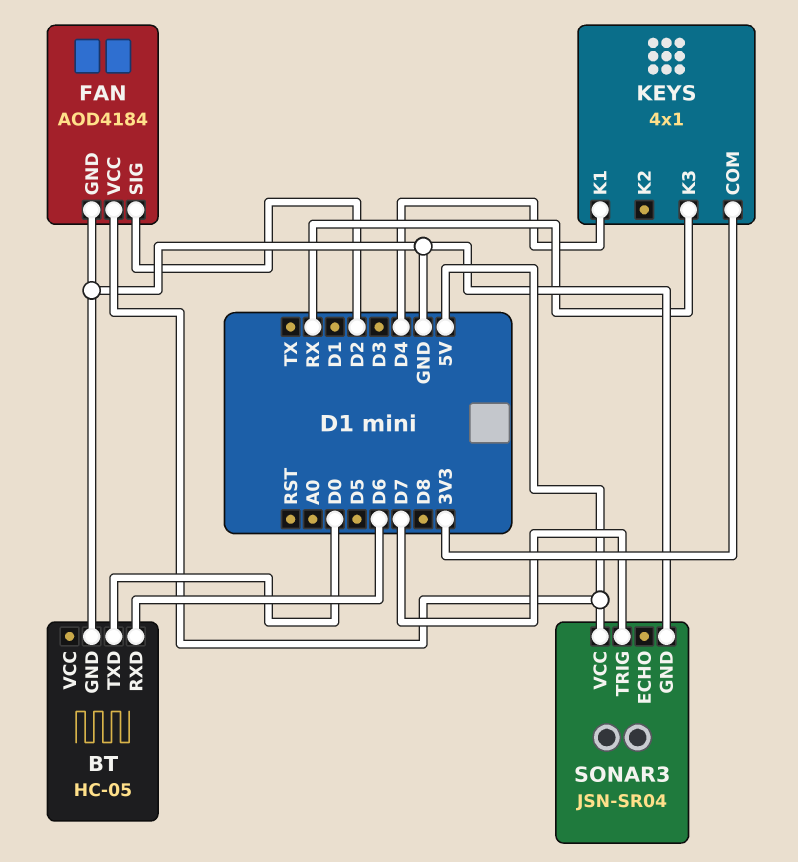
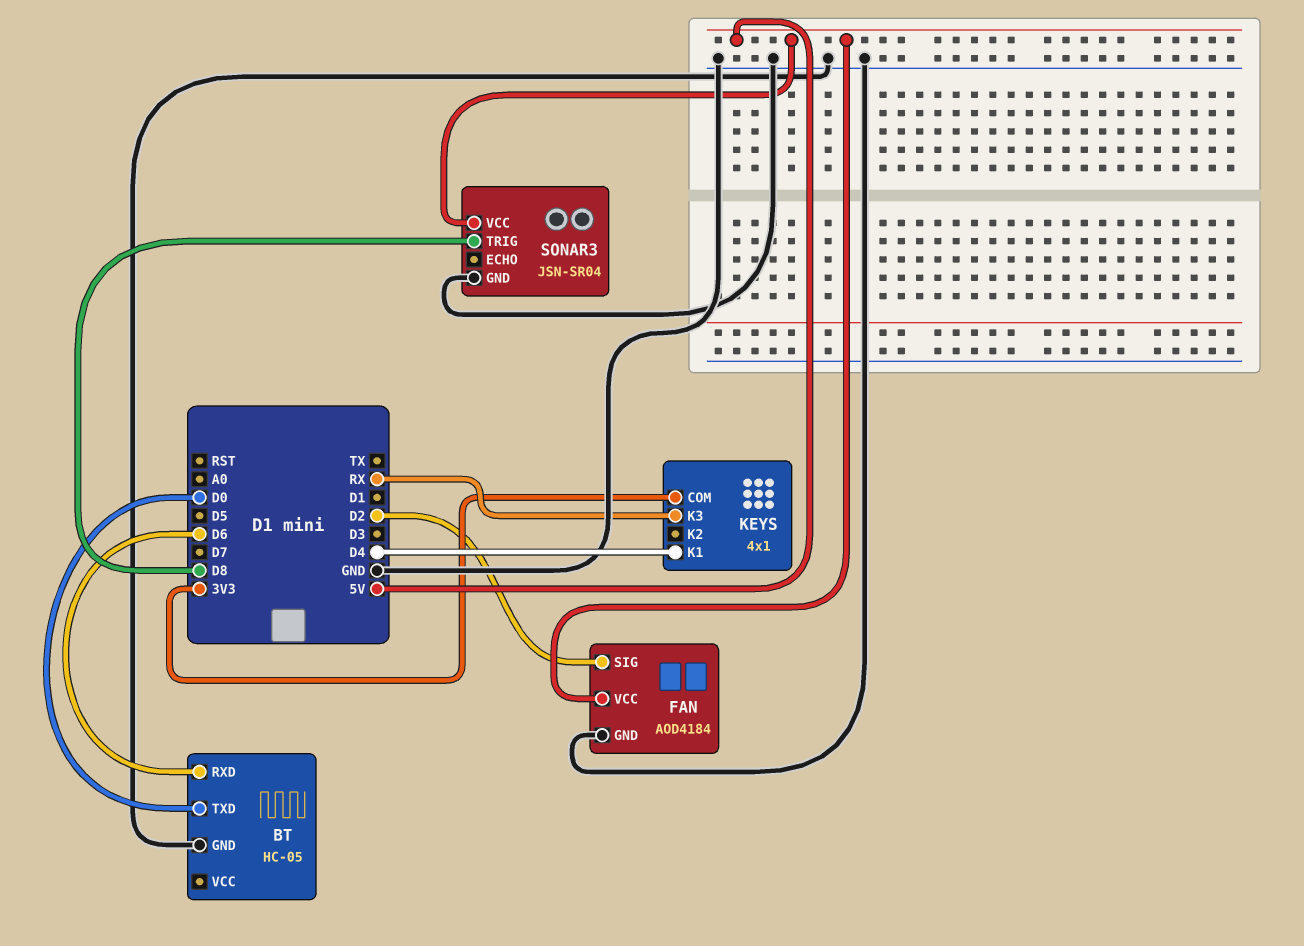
SONAR3 pin TRIG: D7 -> D8

